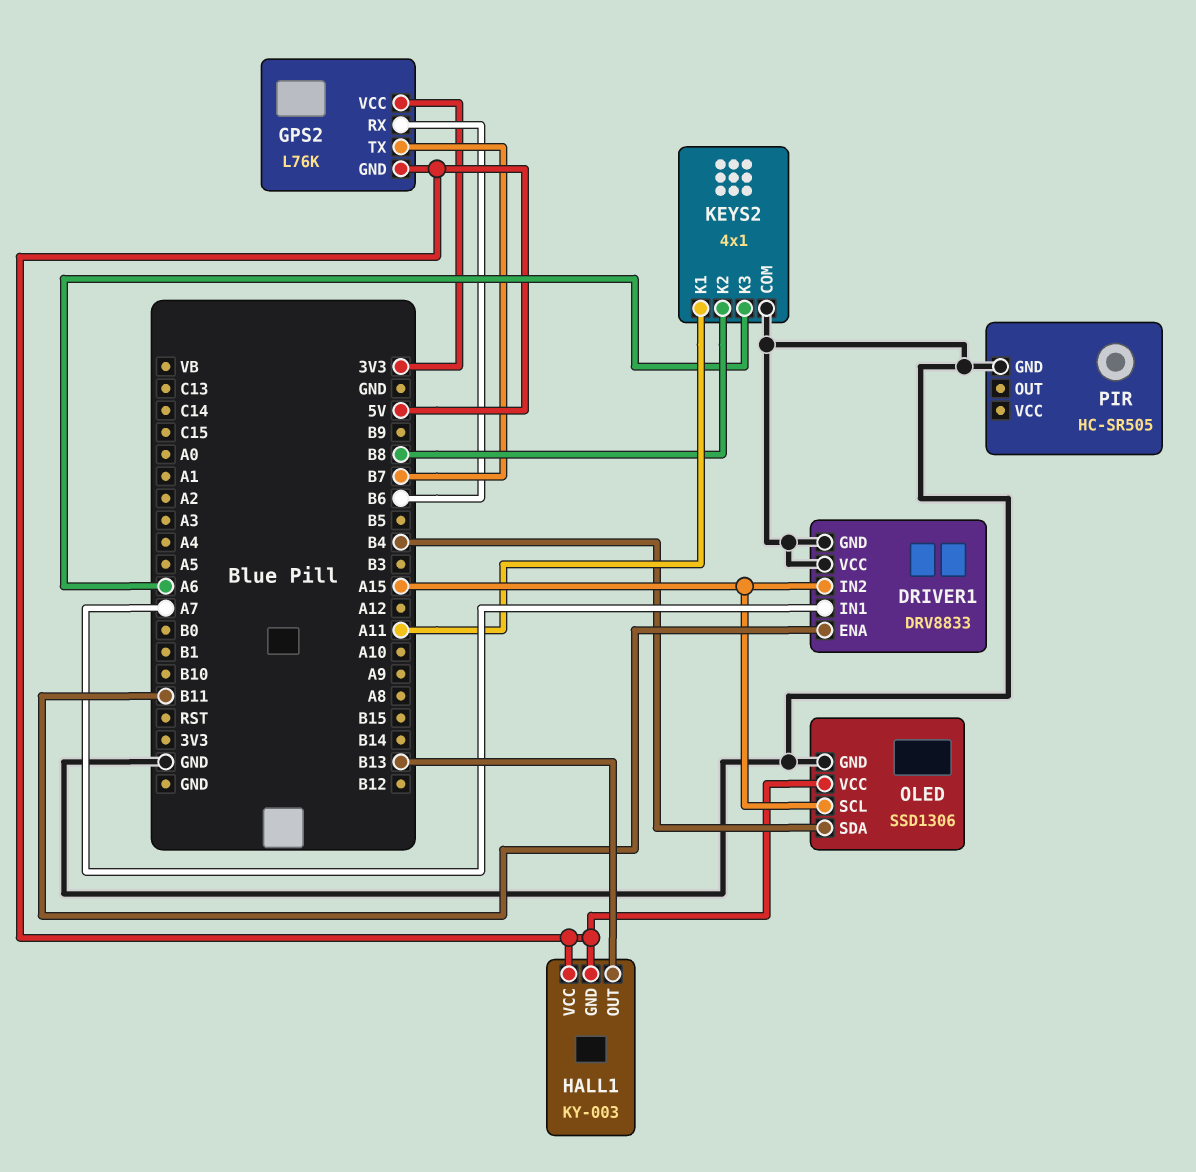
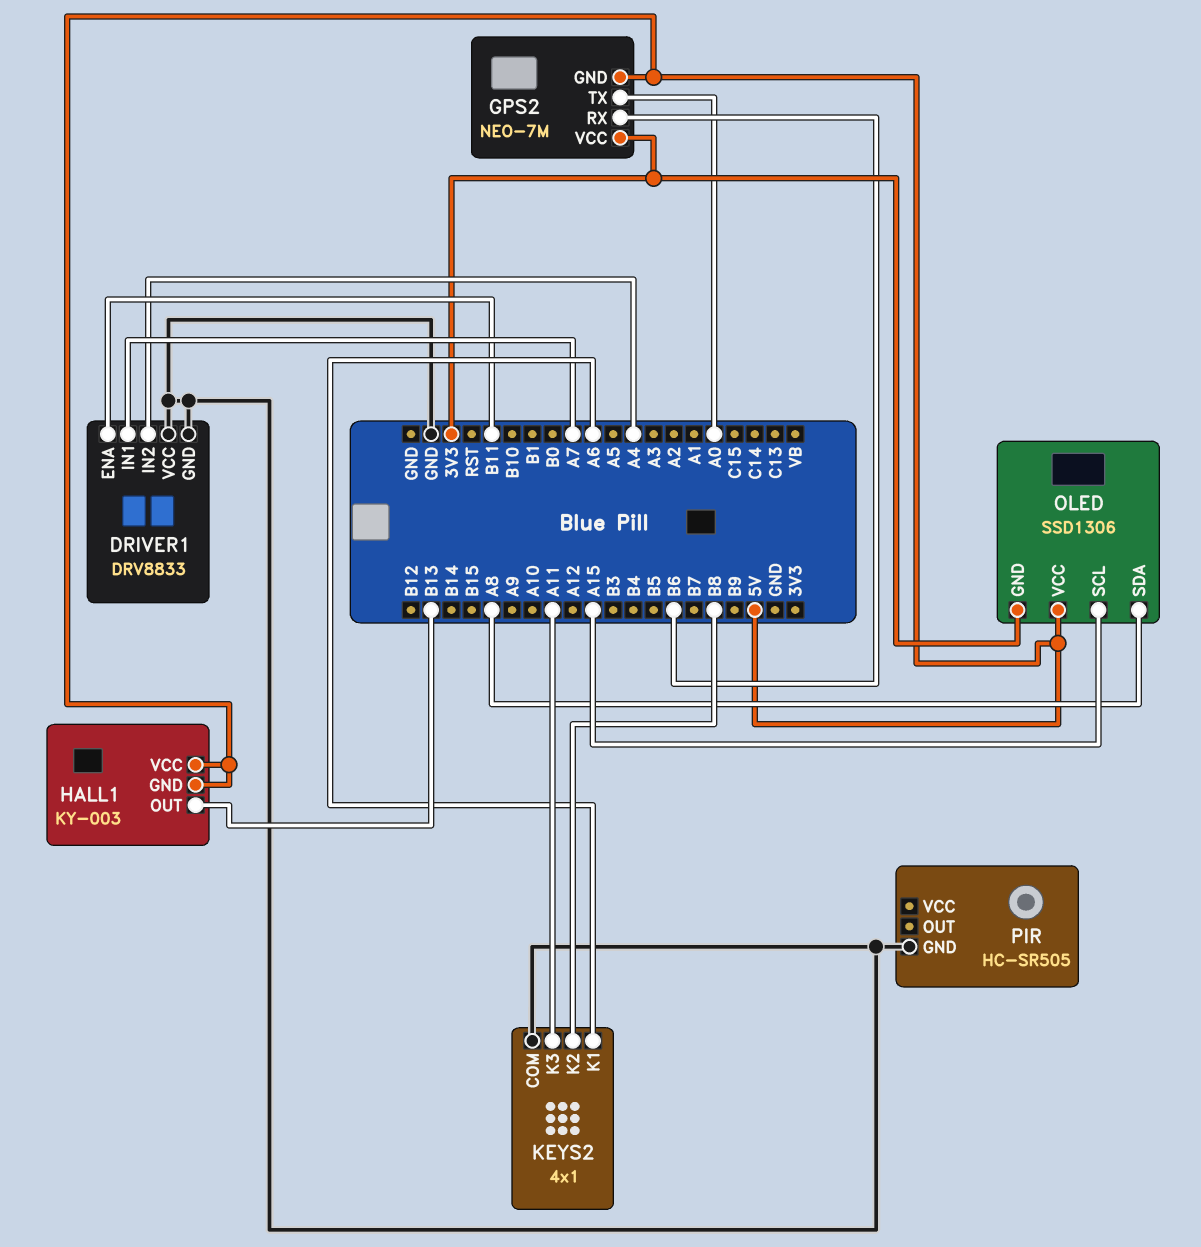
DRIVER1 pin IN2: A15 -> A4
GPS2: L76K -> NEO-7M
GPS2 pin TX: B7 -> A0
KEYS2 pin K1: A11 -> A6
KEYS2 pin K3: A6 -> A11
OLED pin GND: GND -> 3V3
OLED pin SDA: B4 -> A8

